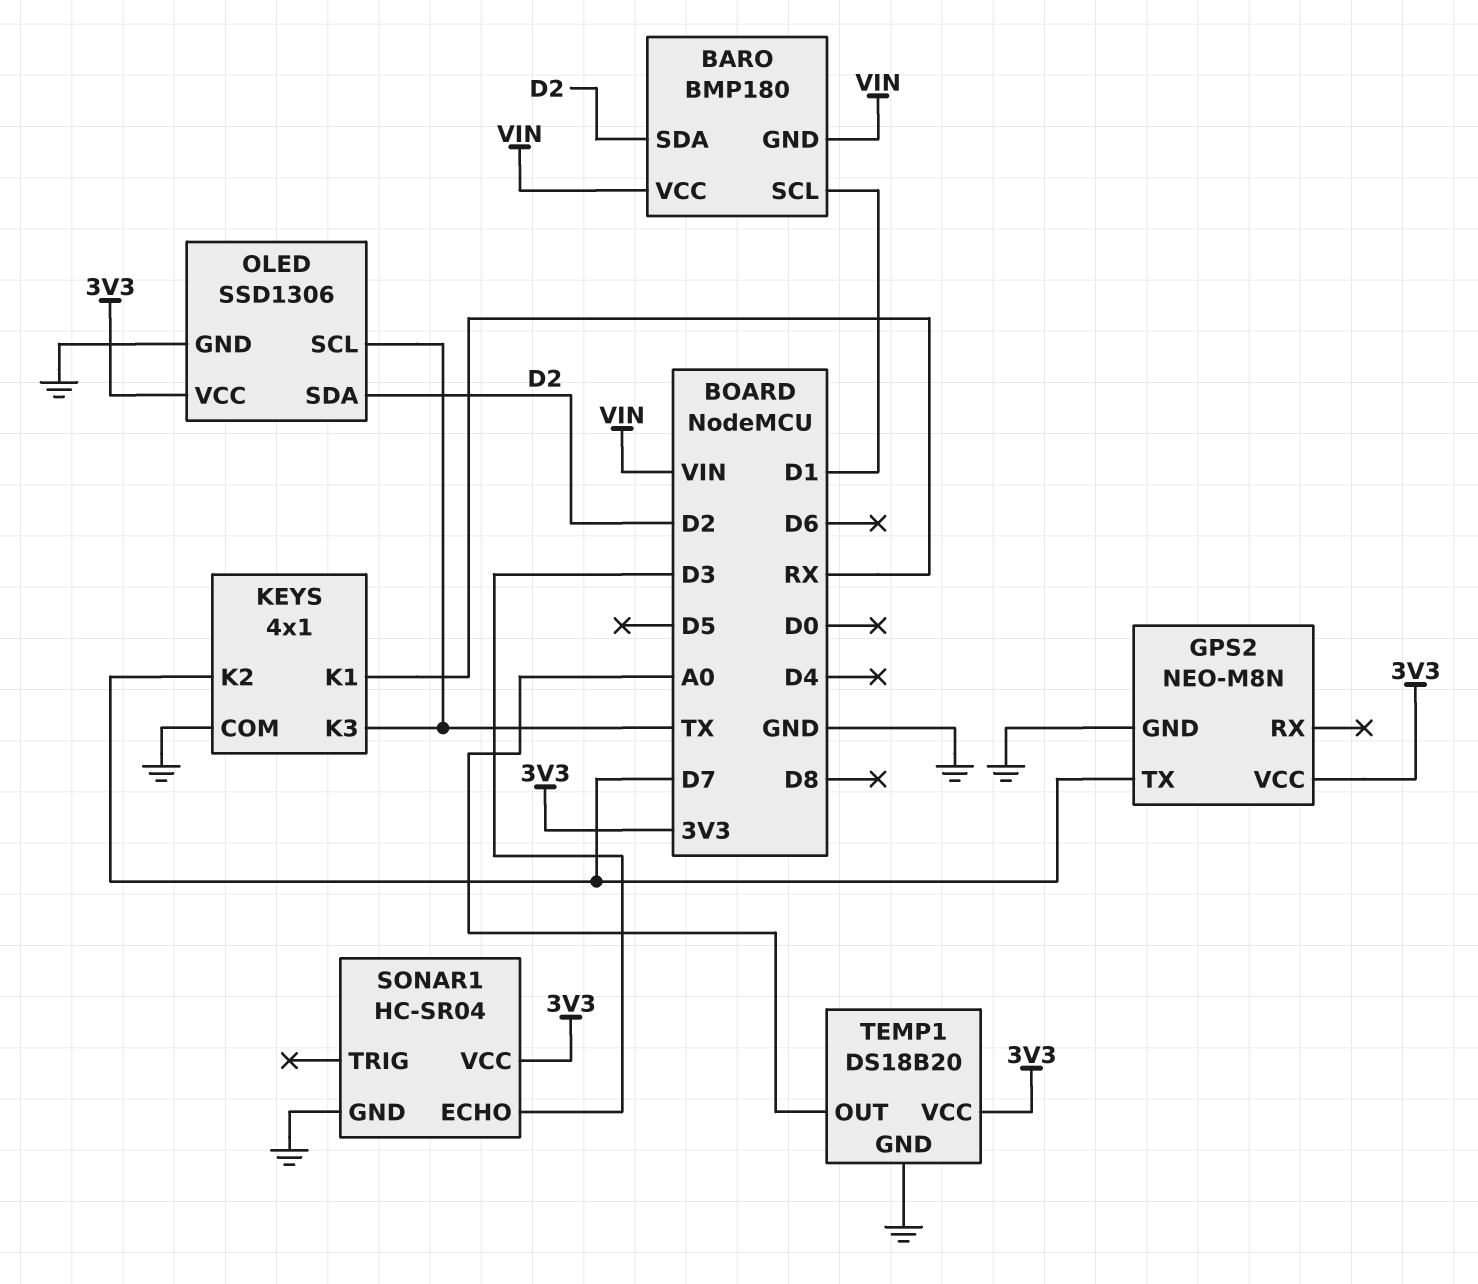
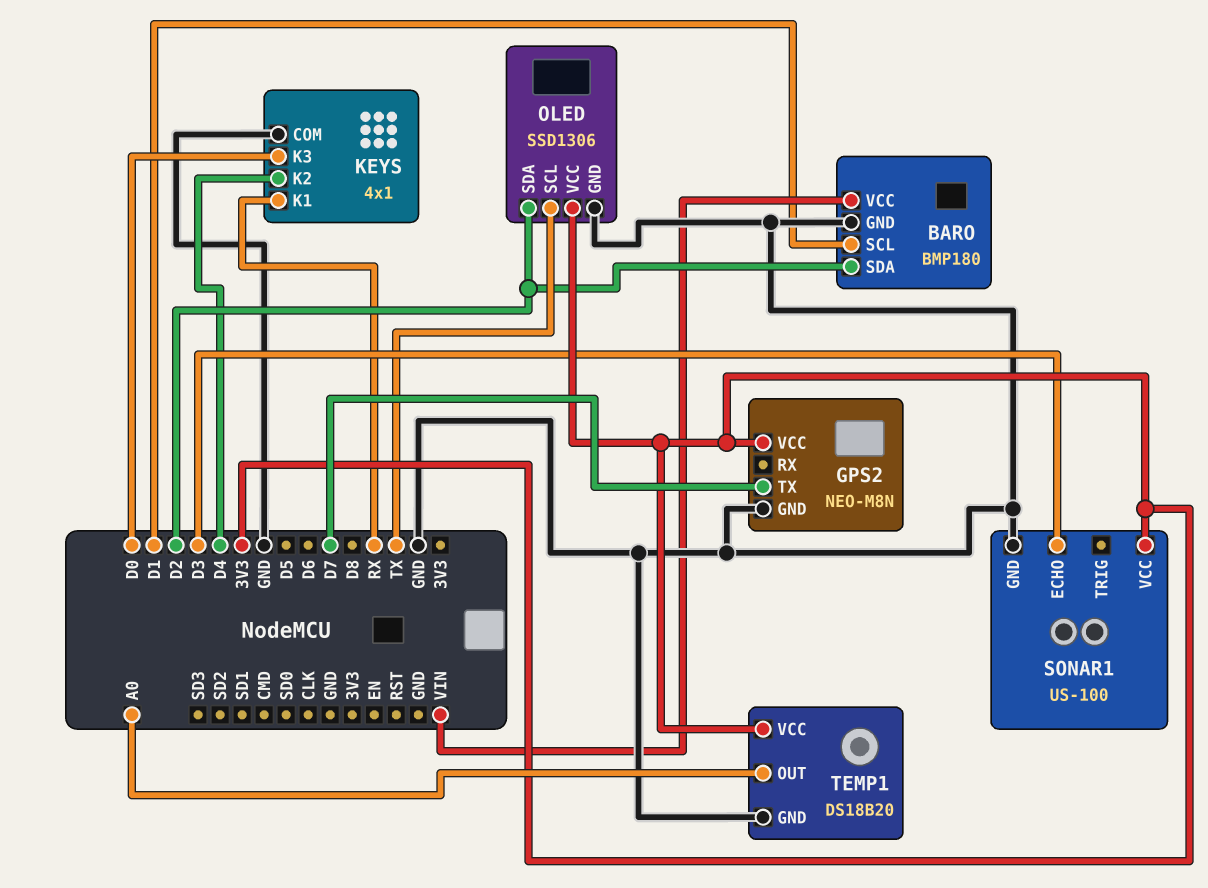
BARO pin GND: VIN -> GND
KEYS pin K2: D7 -> D4
KEYS pin K3: TX -> D0
SONAR1: HC-SR04 -> US-100

